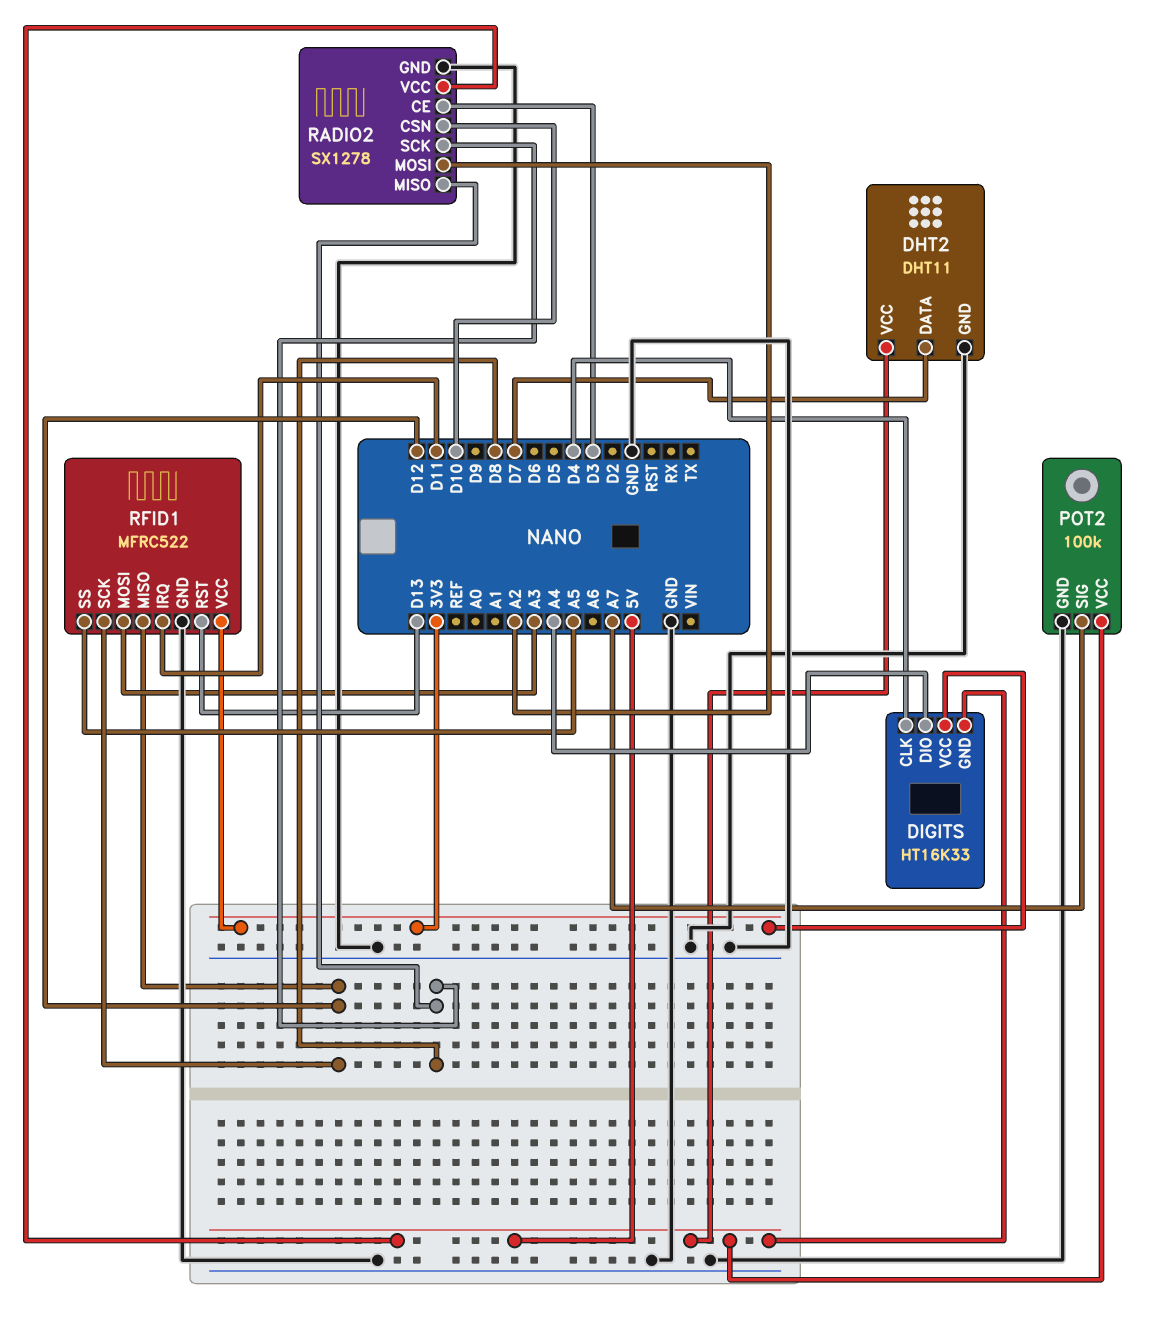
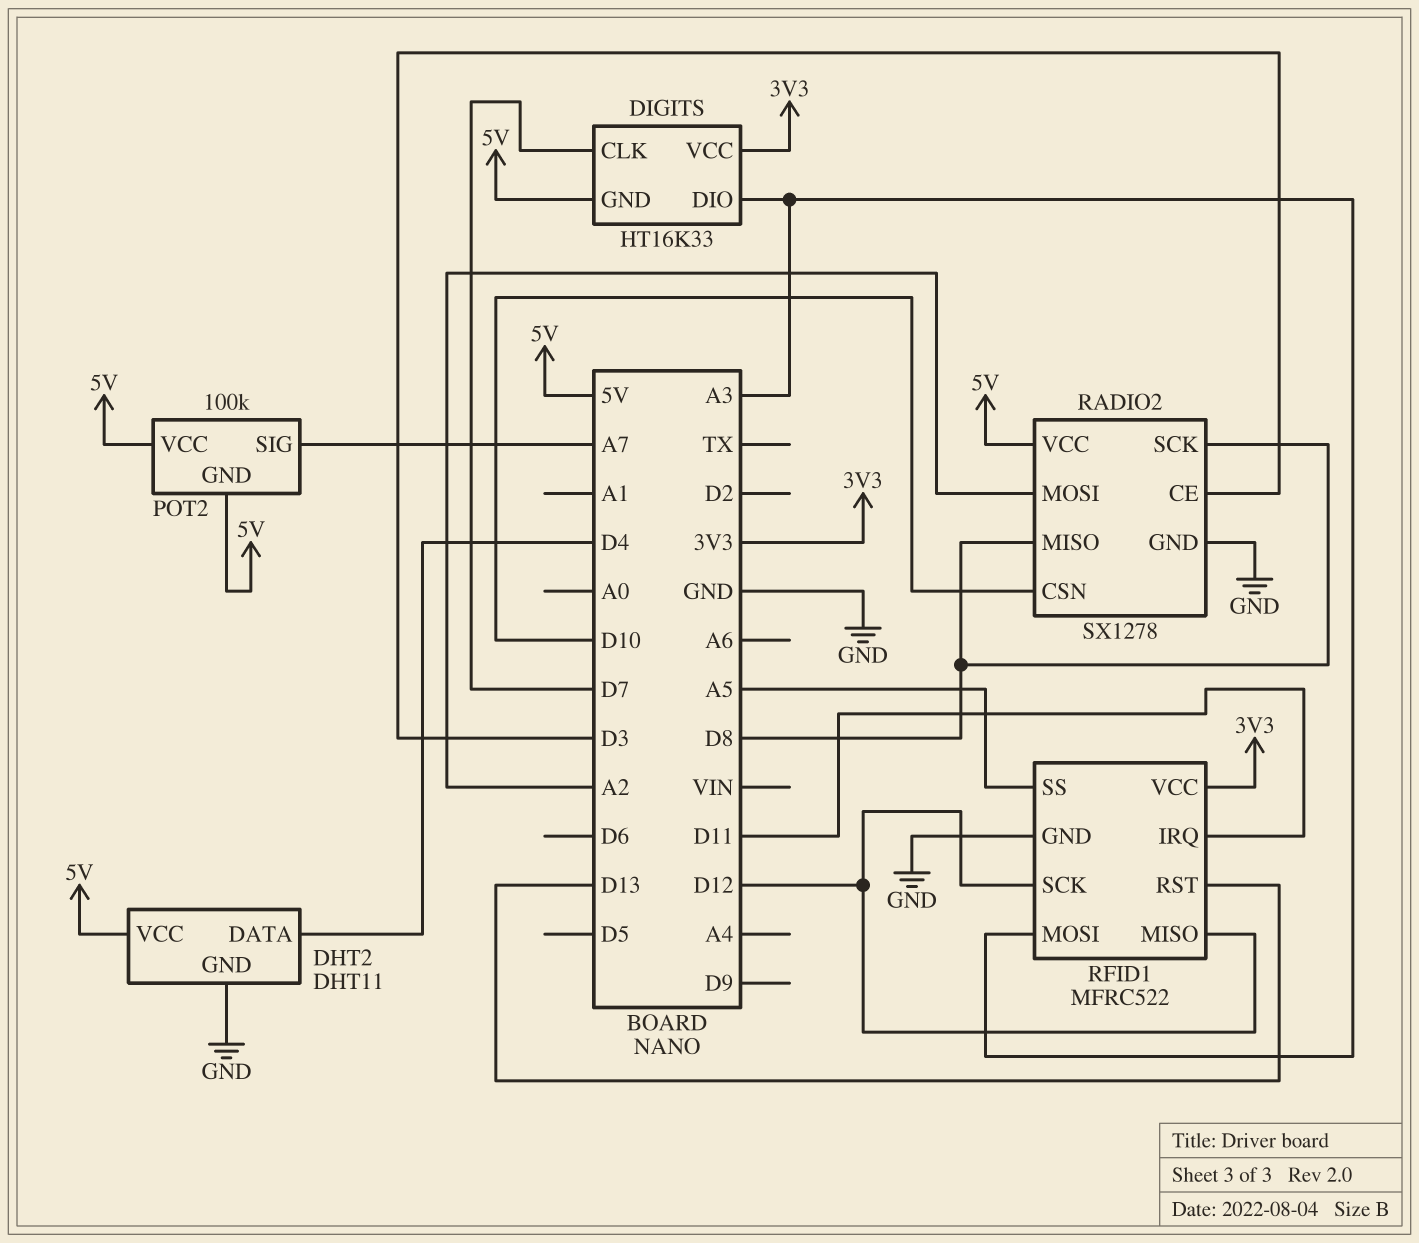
DHT2 pin DATA: D7 -> D4
DIGITS pin CLK: D4 -> D7
DIGITS pin DIO: A4 -> A3
POT2 pin GND: GND -> 5V

